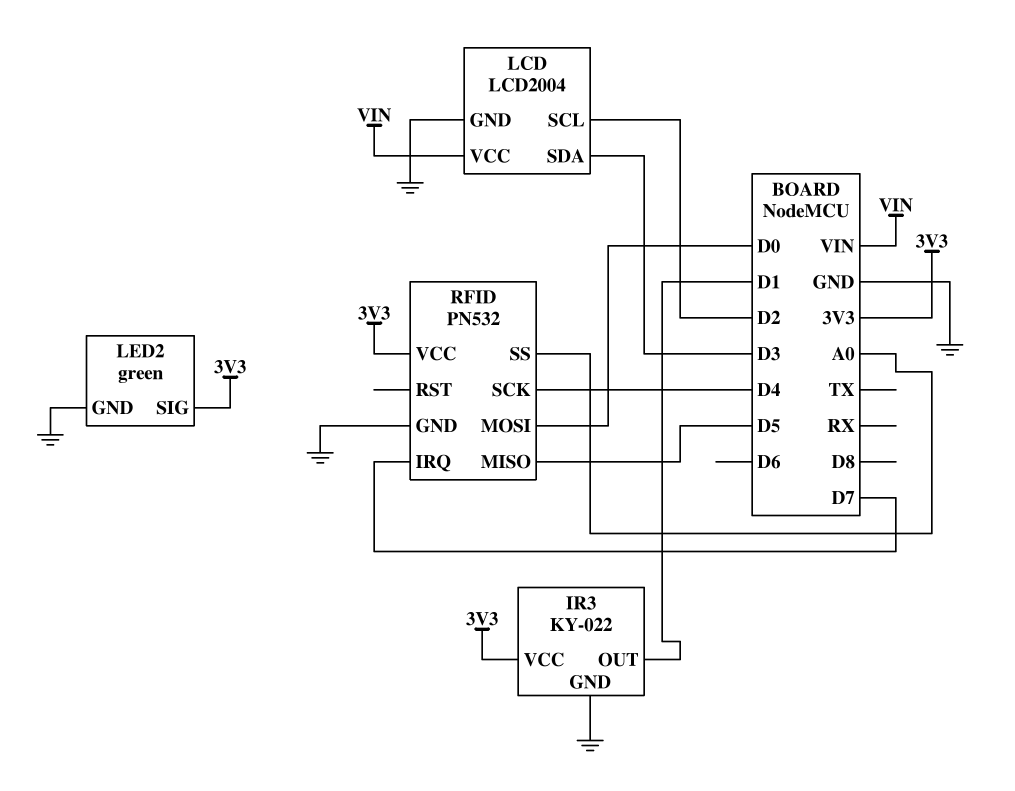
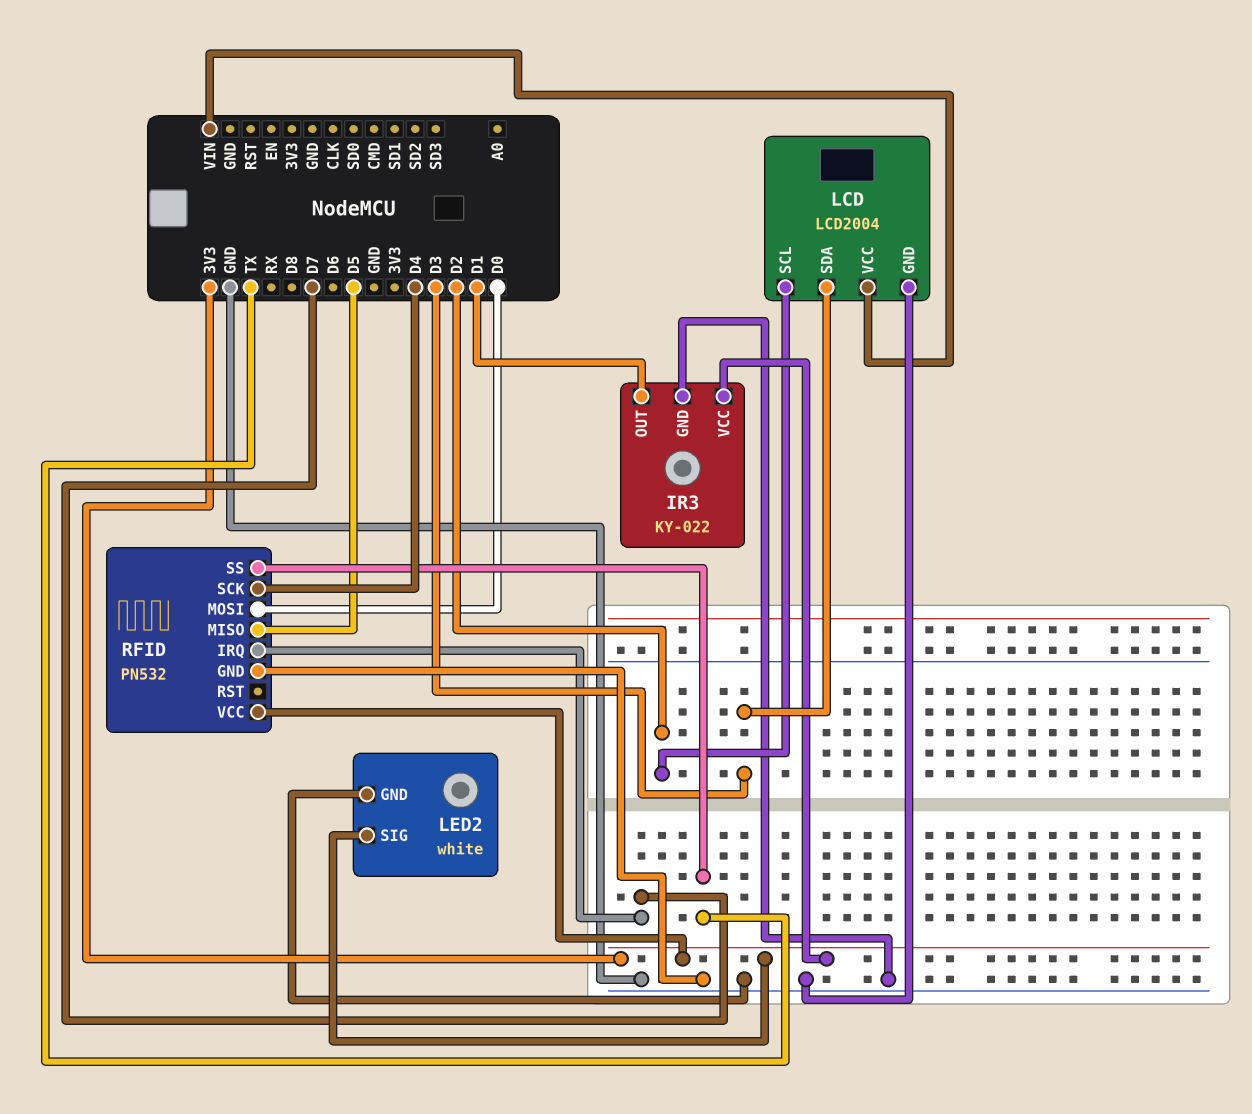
LED2: green -> white
RFID pin SS: A0 -> TX

